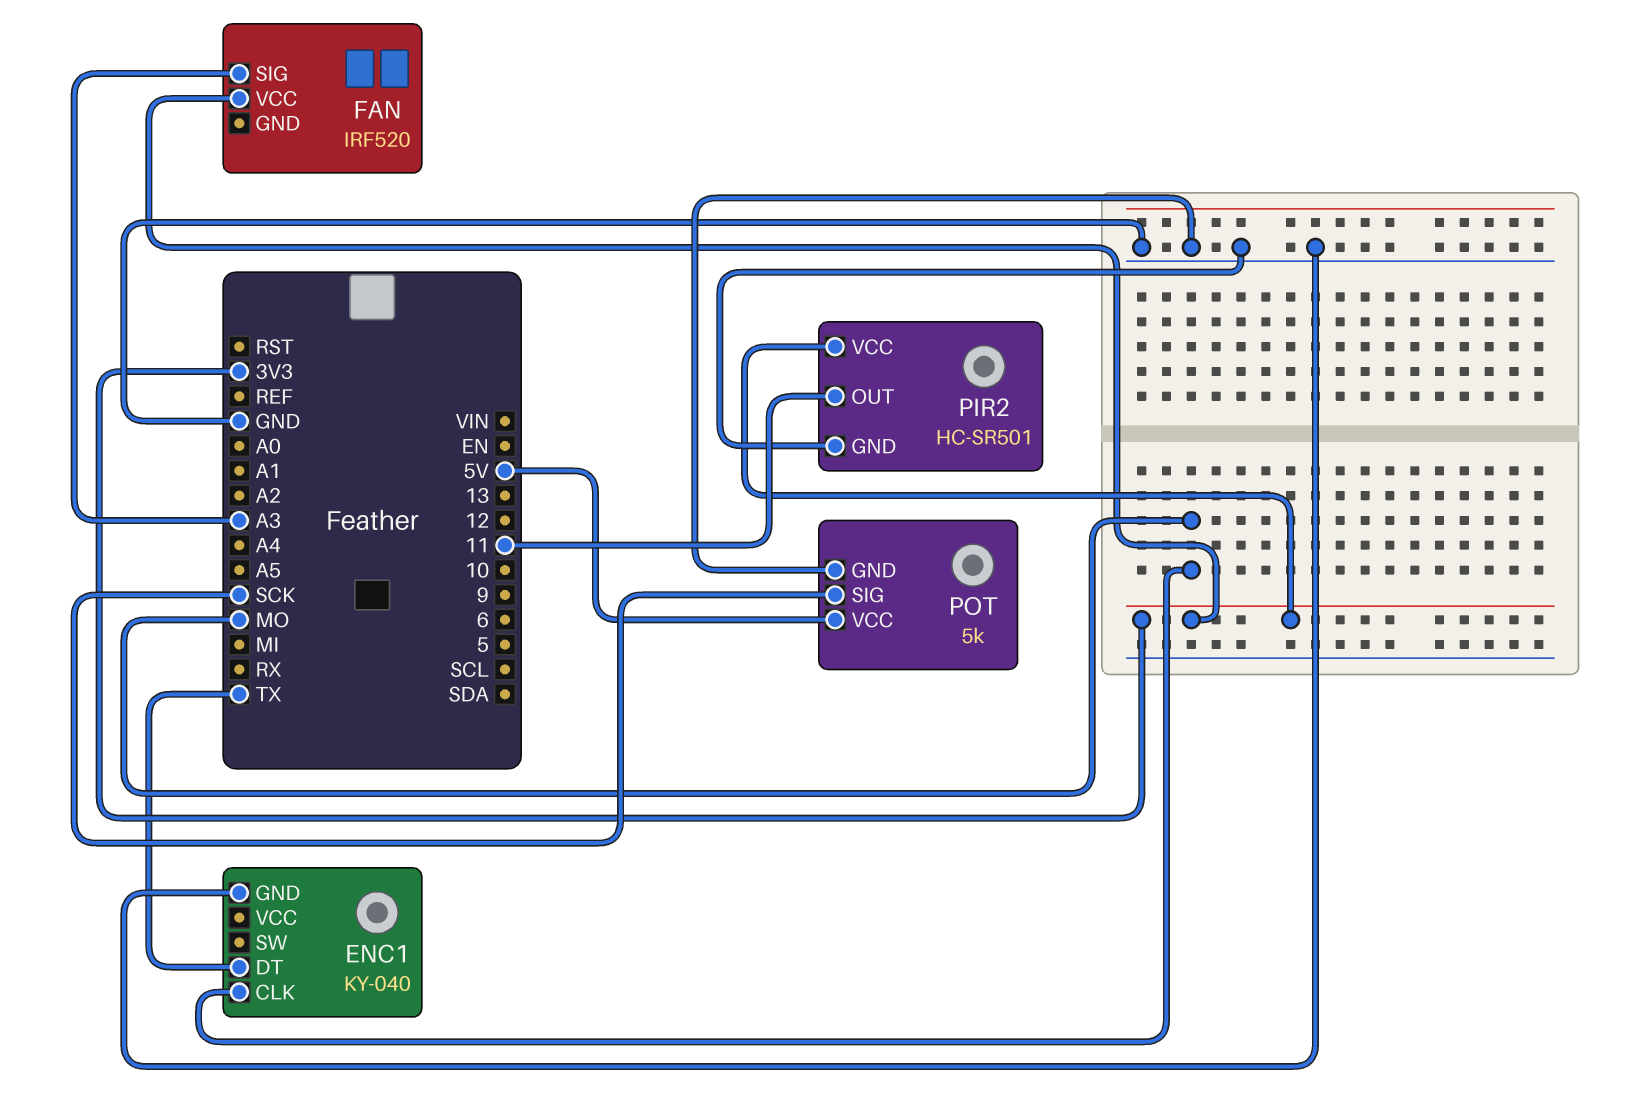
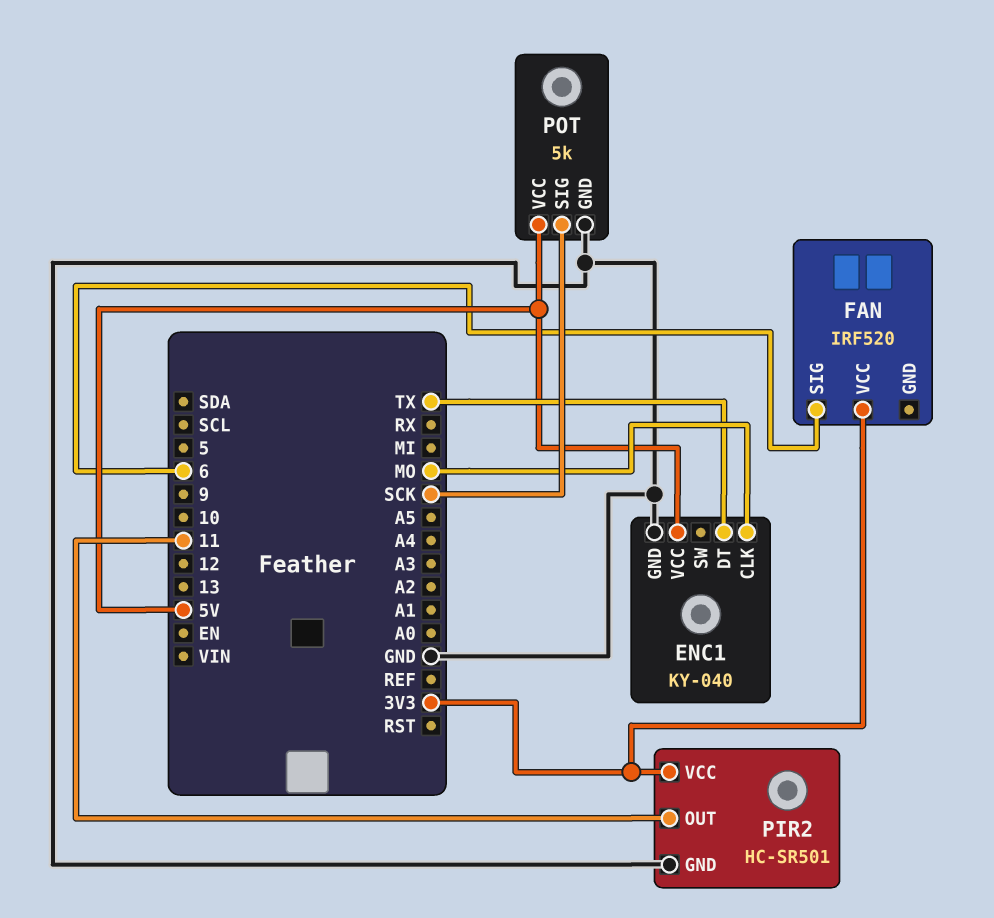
ENC1 pin VCC: none -> 5V
FAN pin SIG: A3 -> 6

